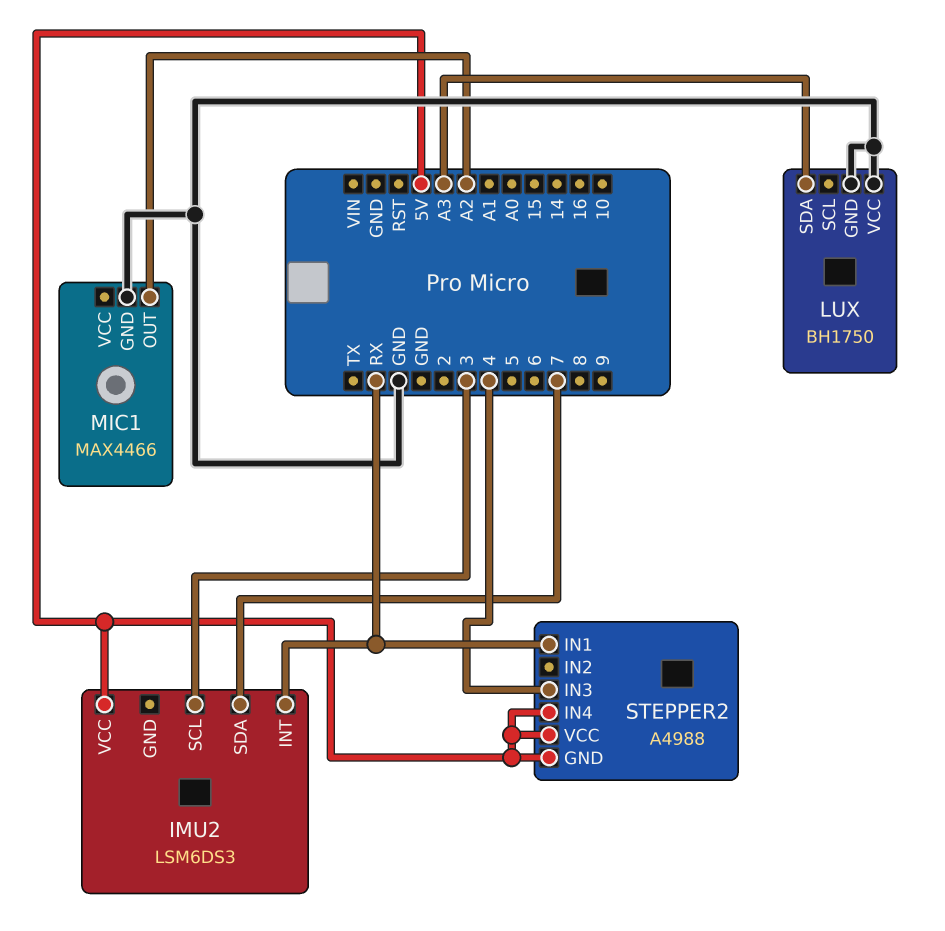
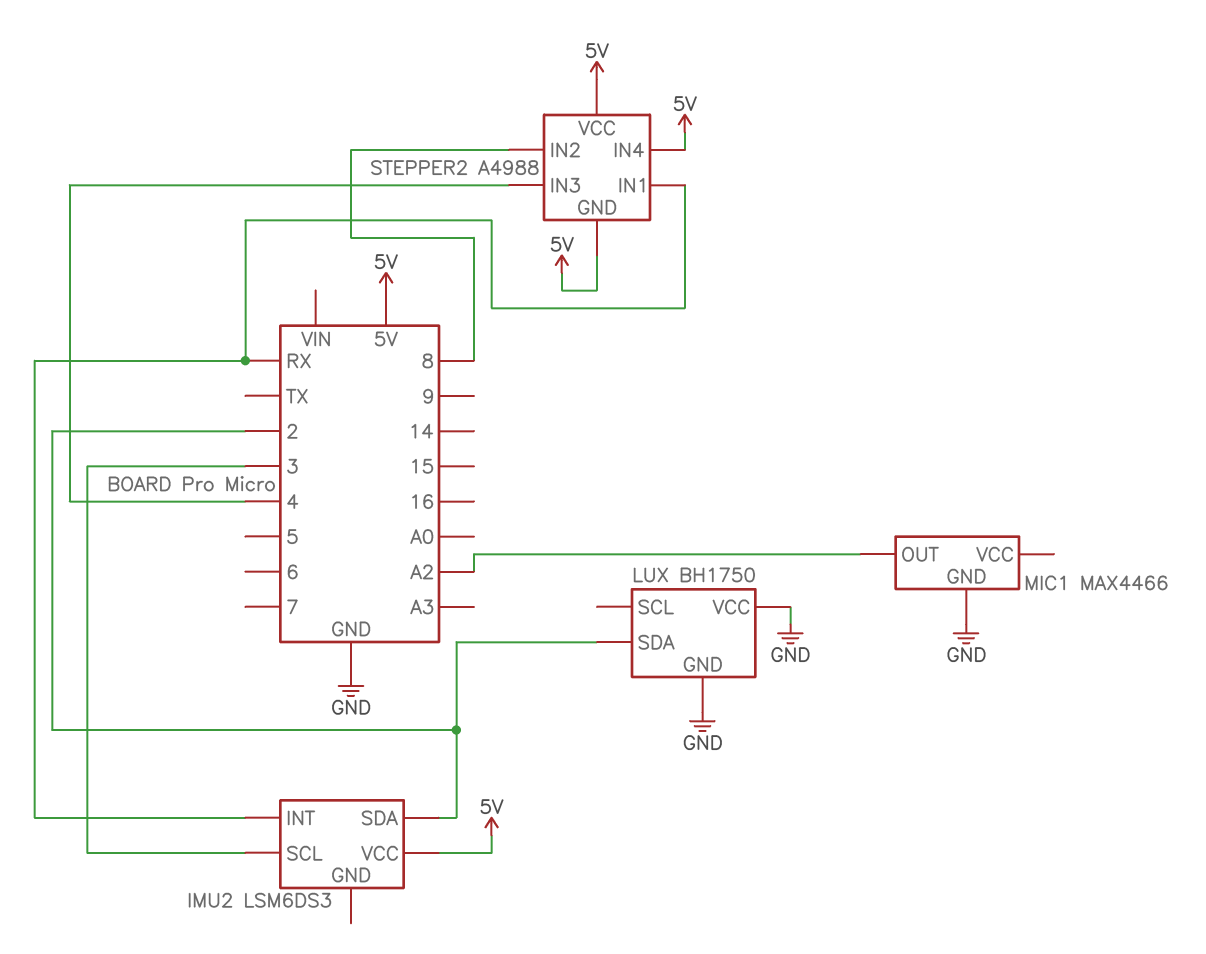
IMU2 pin SDA: 7 -> 2
LUX pin SDA: A3 -> 2
STEPPER2 pin IN2: none -> 8

